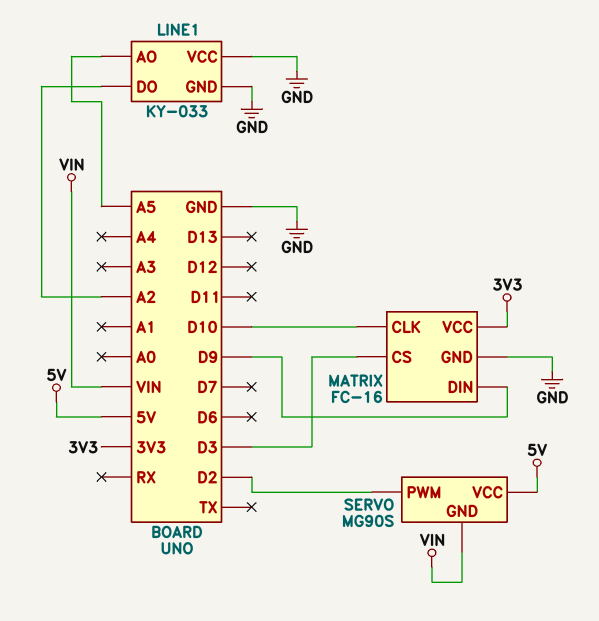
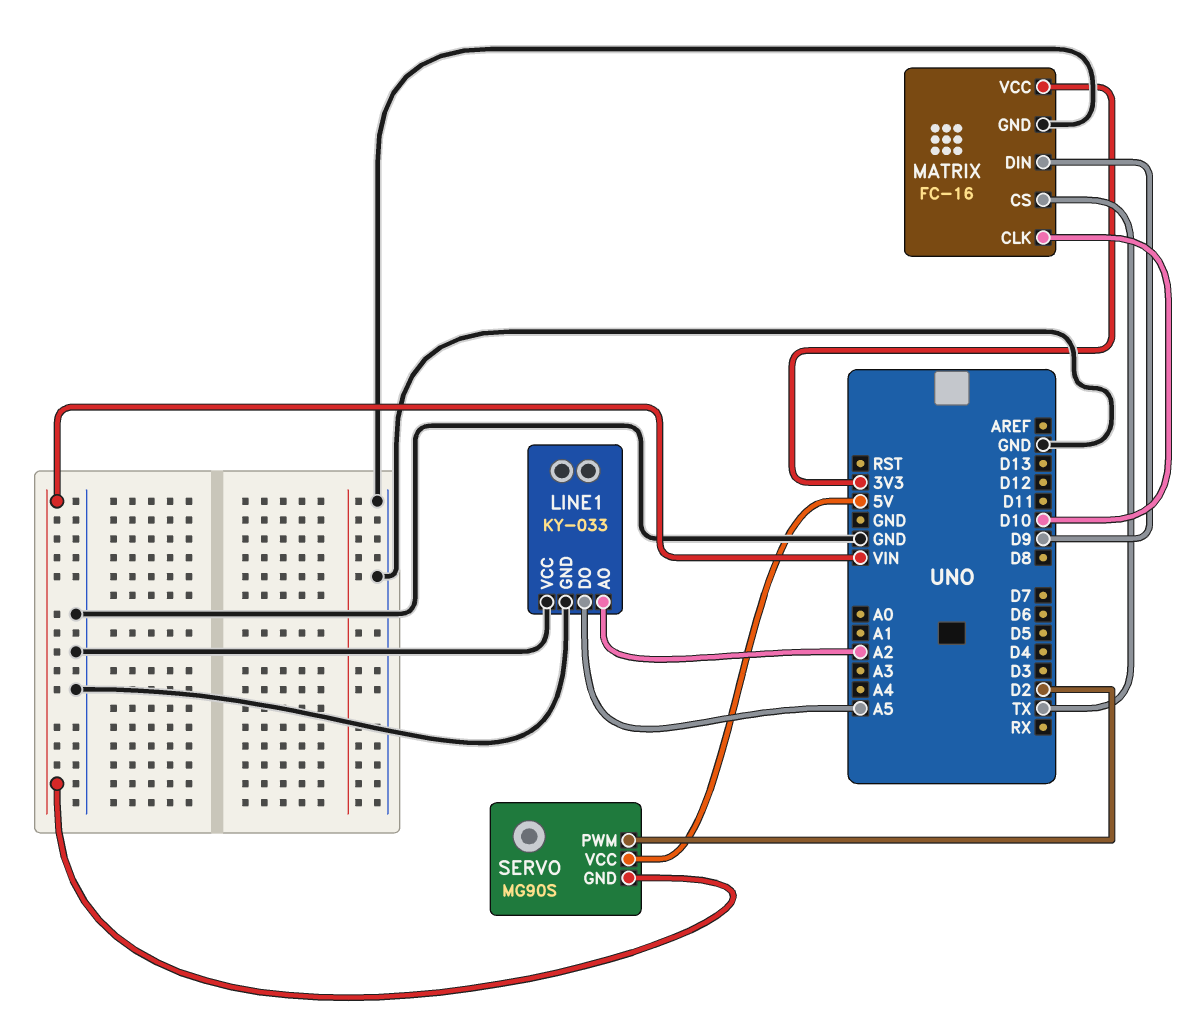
LINE1 pin AO: A5 -> A2
LINE1 pin DO: A2 -> A5
MATRIX pin CS: D3 -> TX

